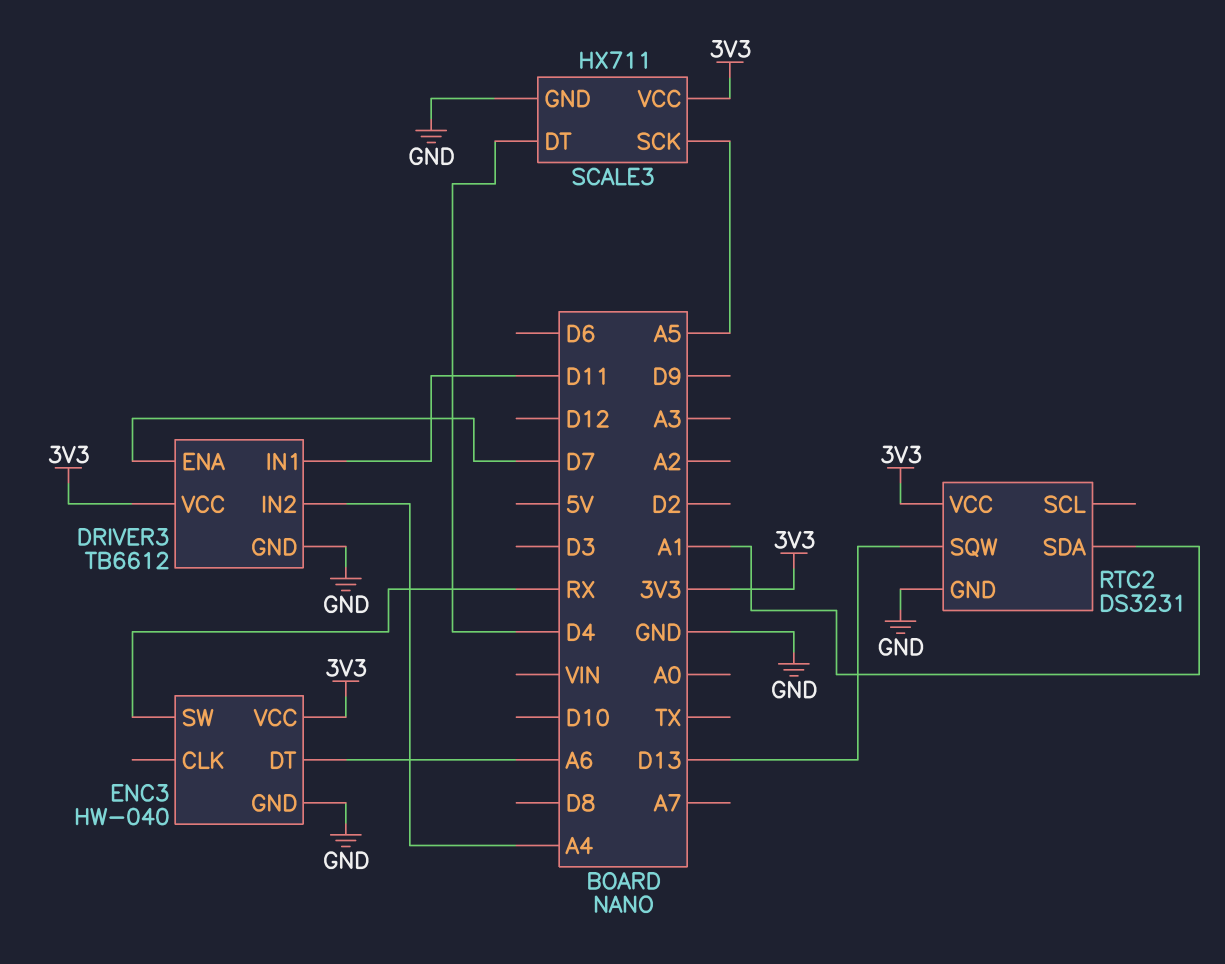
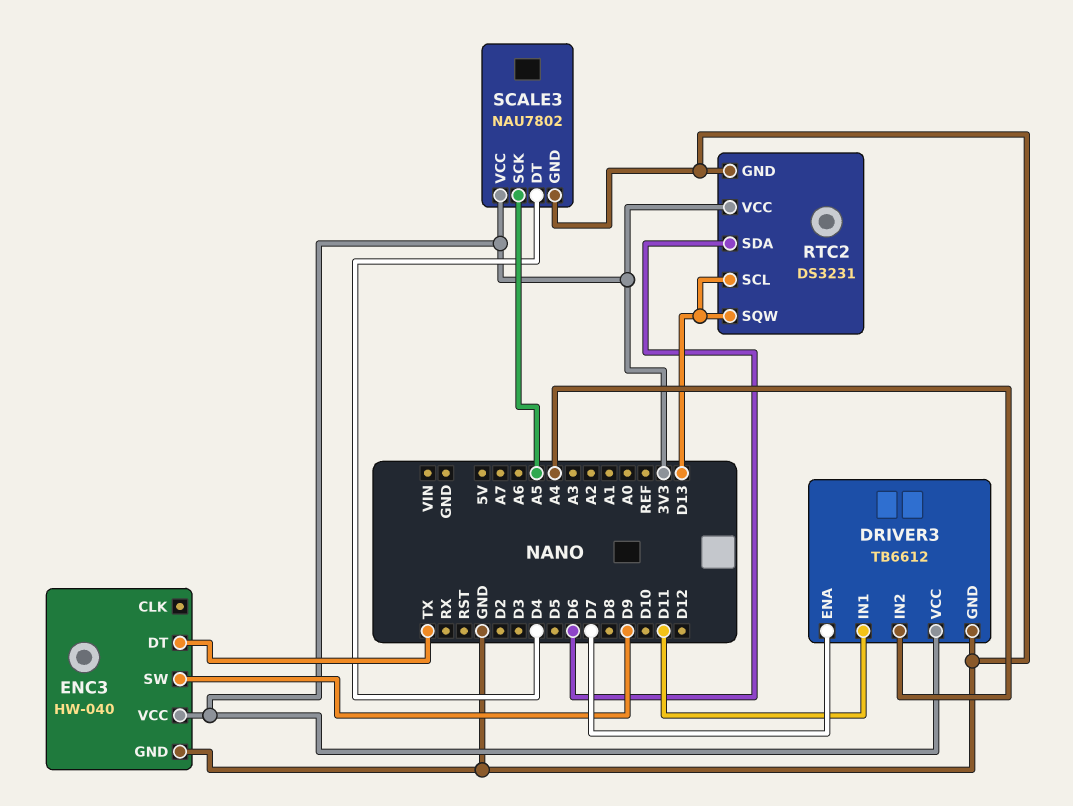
ENC3 pin DT: A6 -> TX
ENC3 pin SW: RX -> D9
RTC2 pin SCL: none -> D13
RTC2 pin SDA: A1 -> D6
SCALE3: HX711 -> NAU7802

